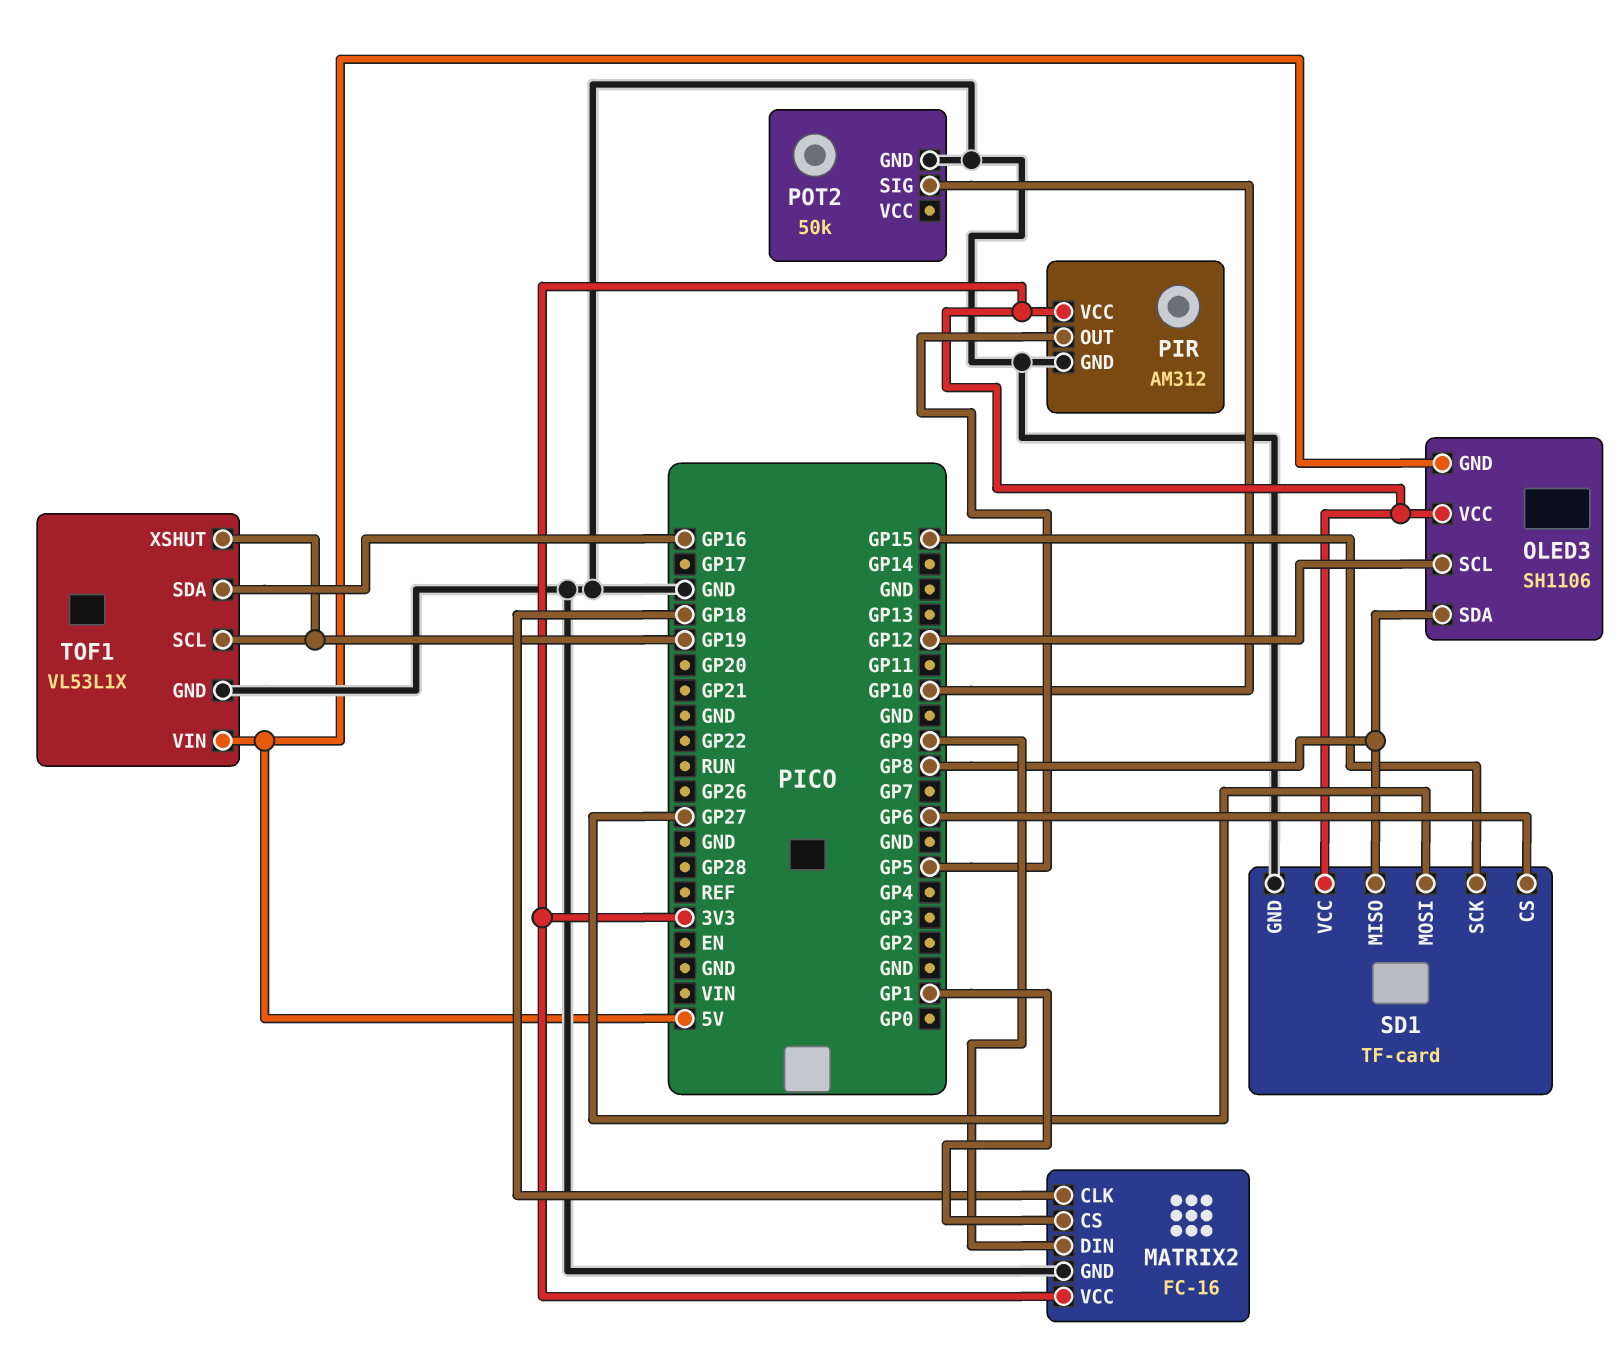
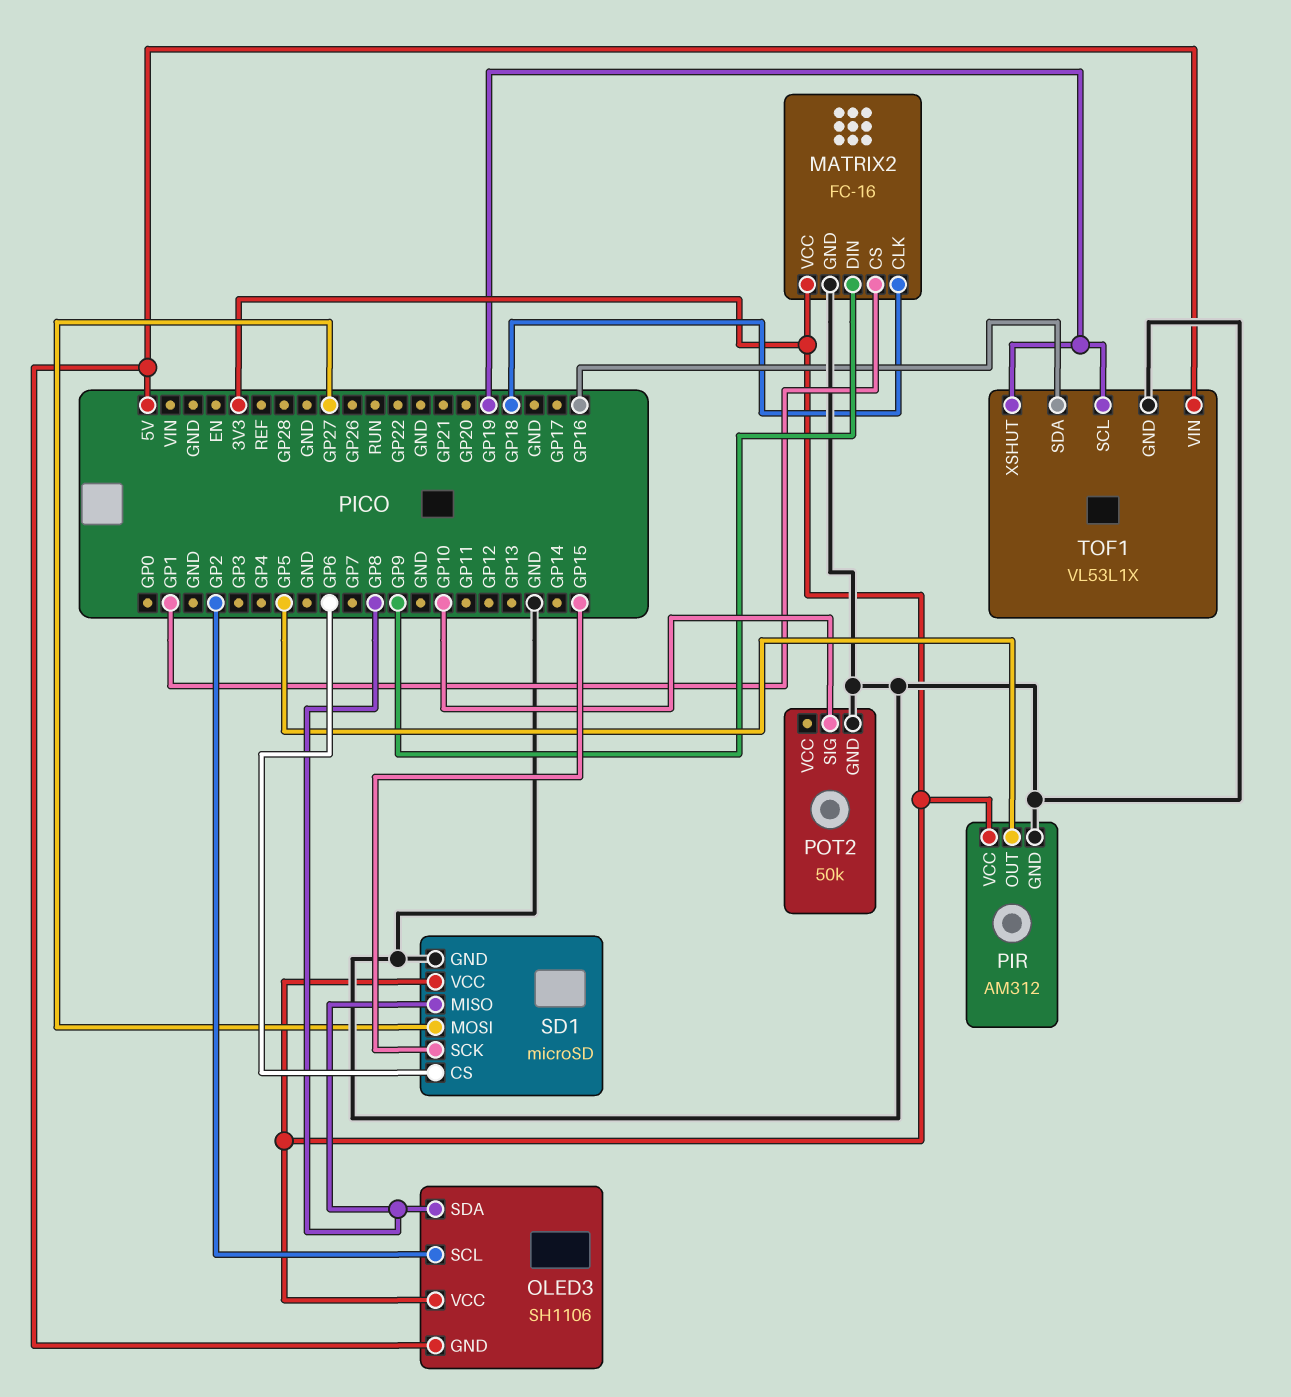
OLED3 pin SCL: GP12 -> GP2
SD1: TF-card -> microSD

